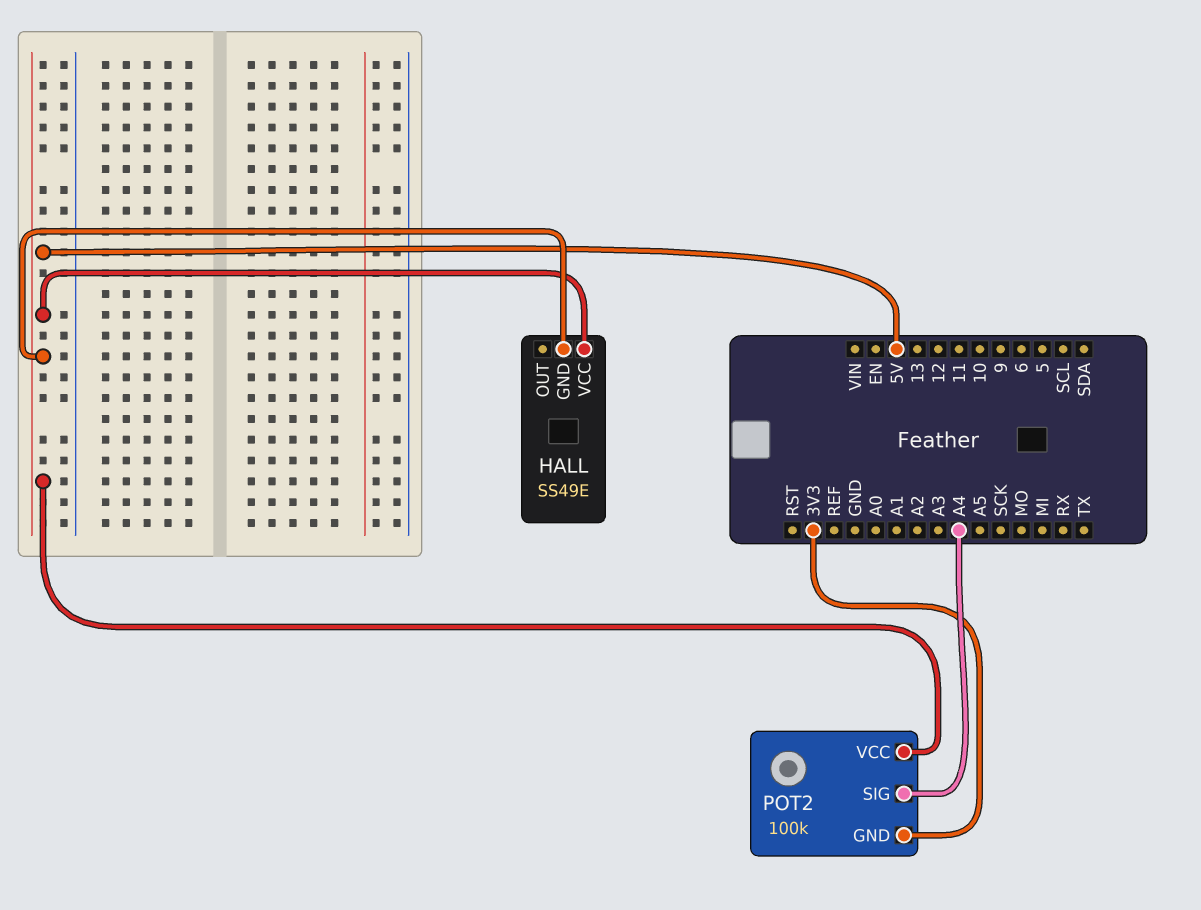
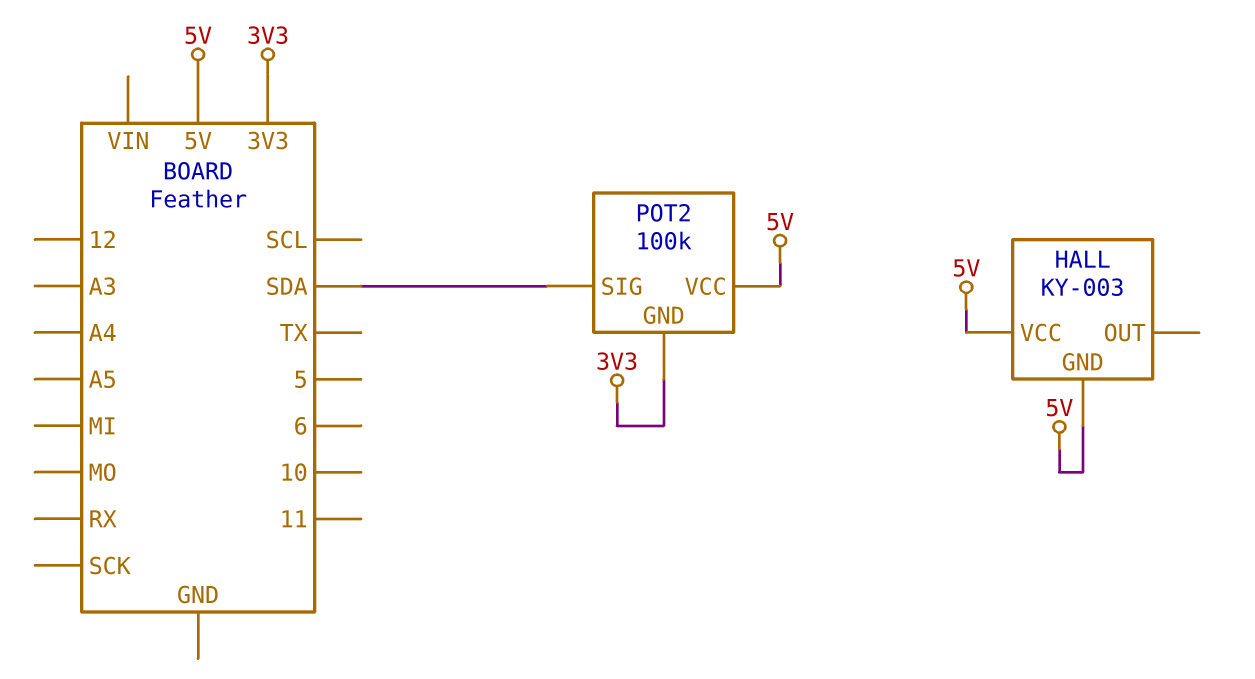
HALL: SS49E -> KY-003
POT2 pin SIG: A4 -> SDA

